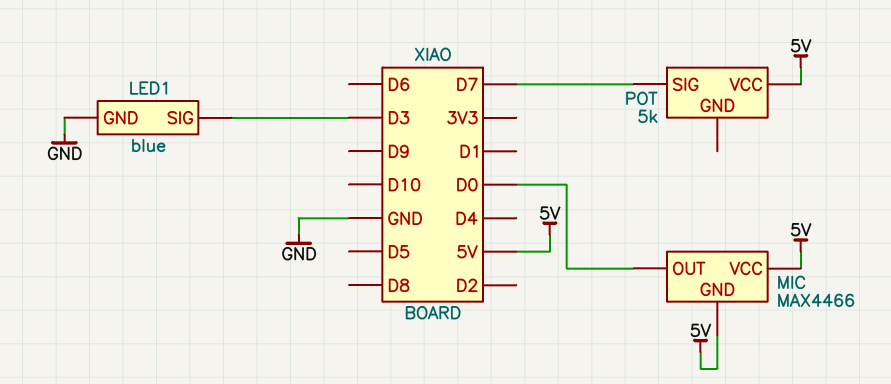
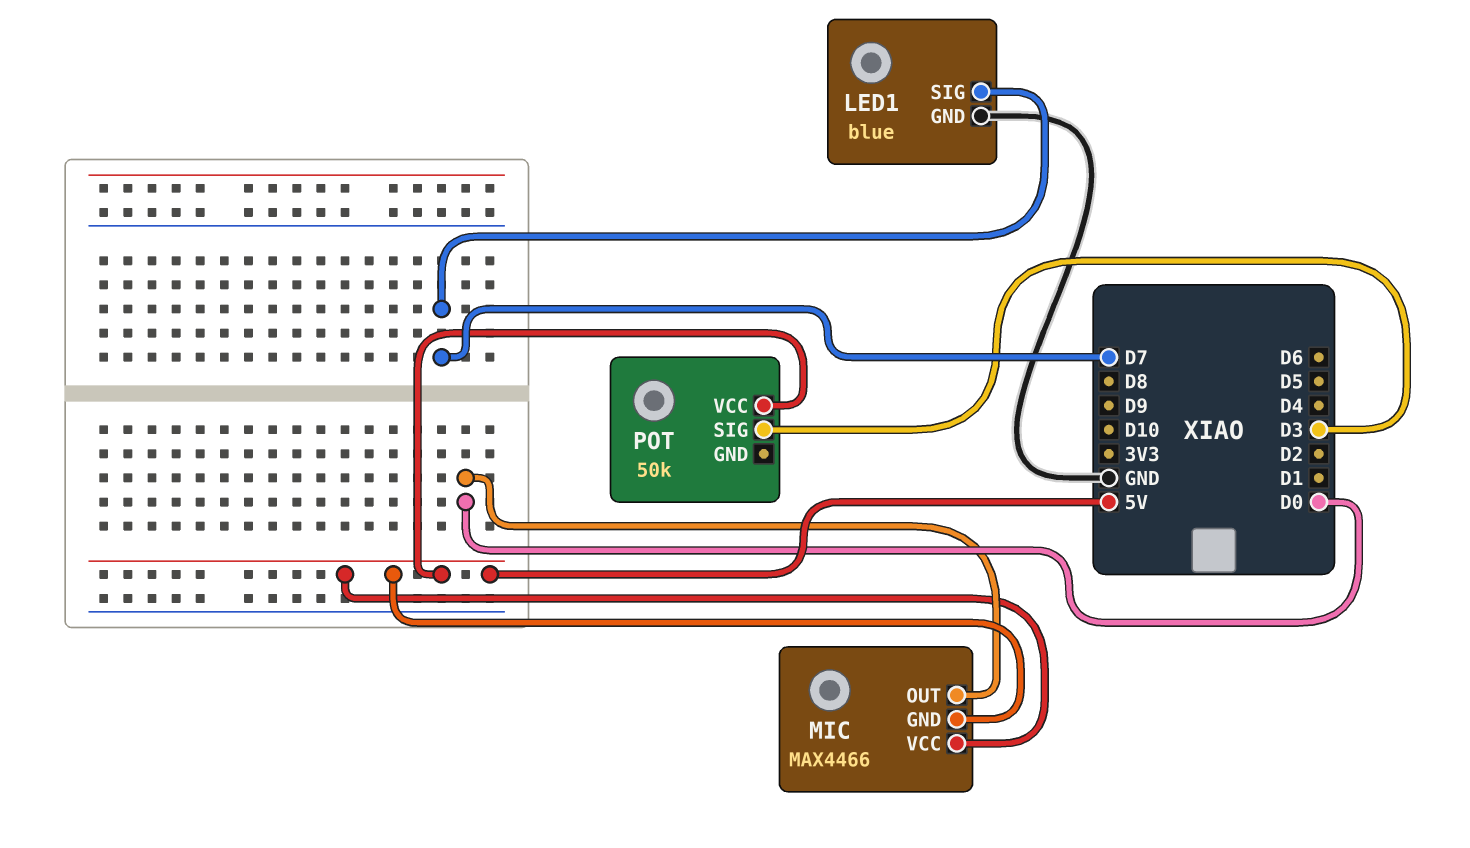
LED1 pin SIG: D3 -> D7
POT: 5k -> 50k
POT pin SIG: D7 -> D3

